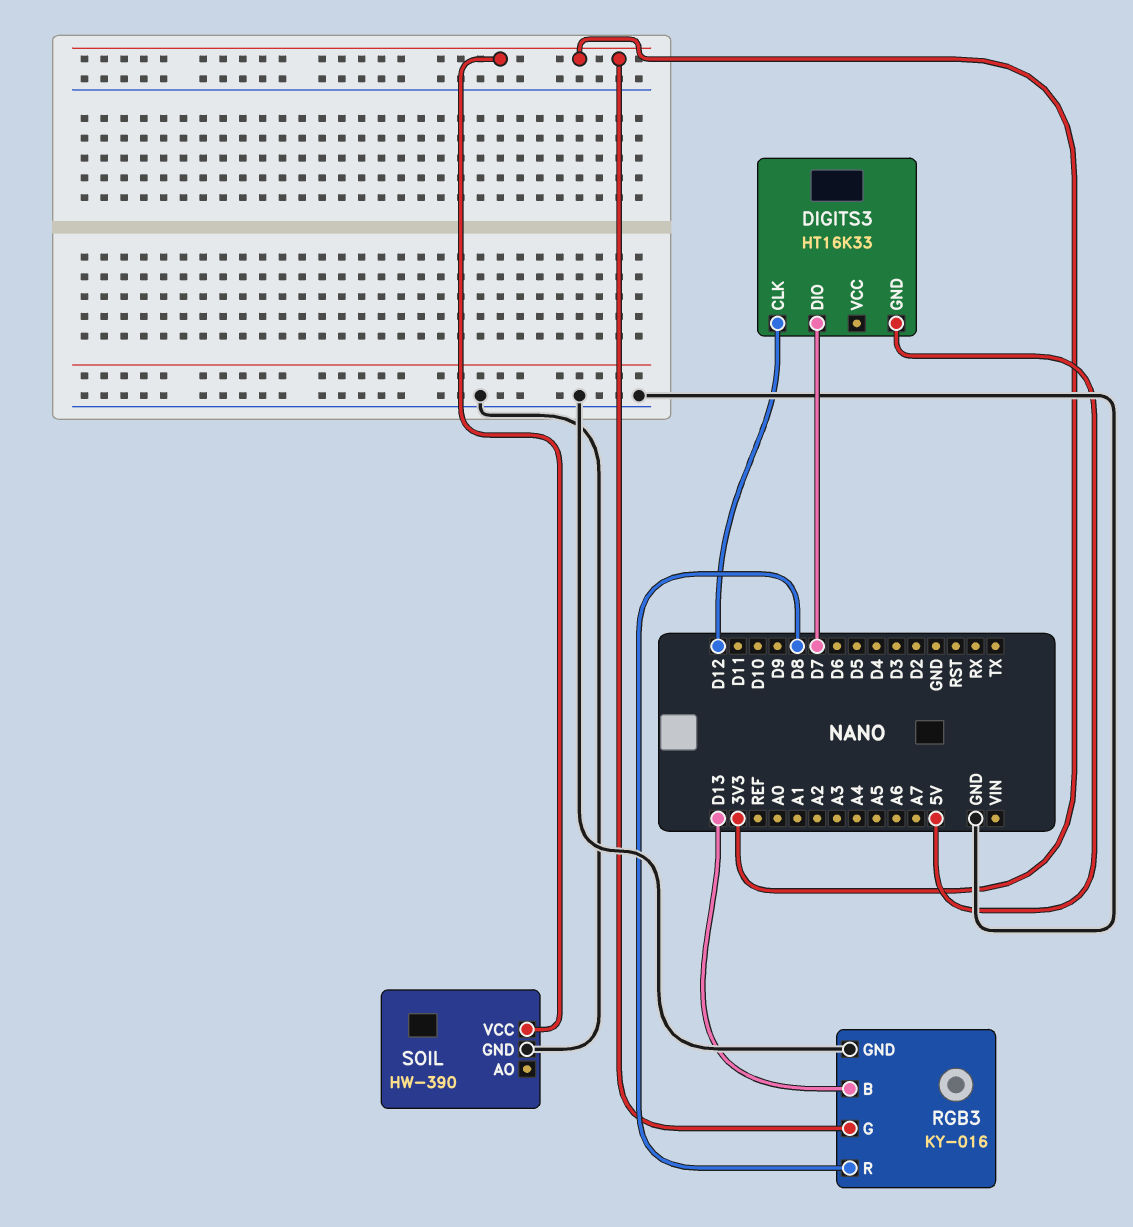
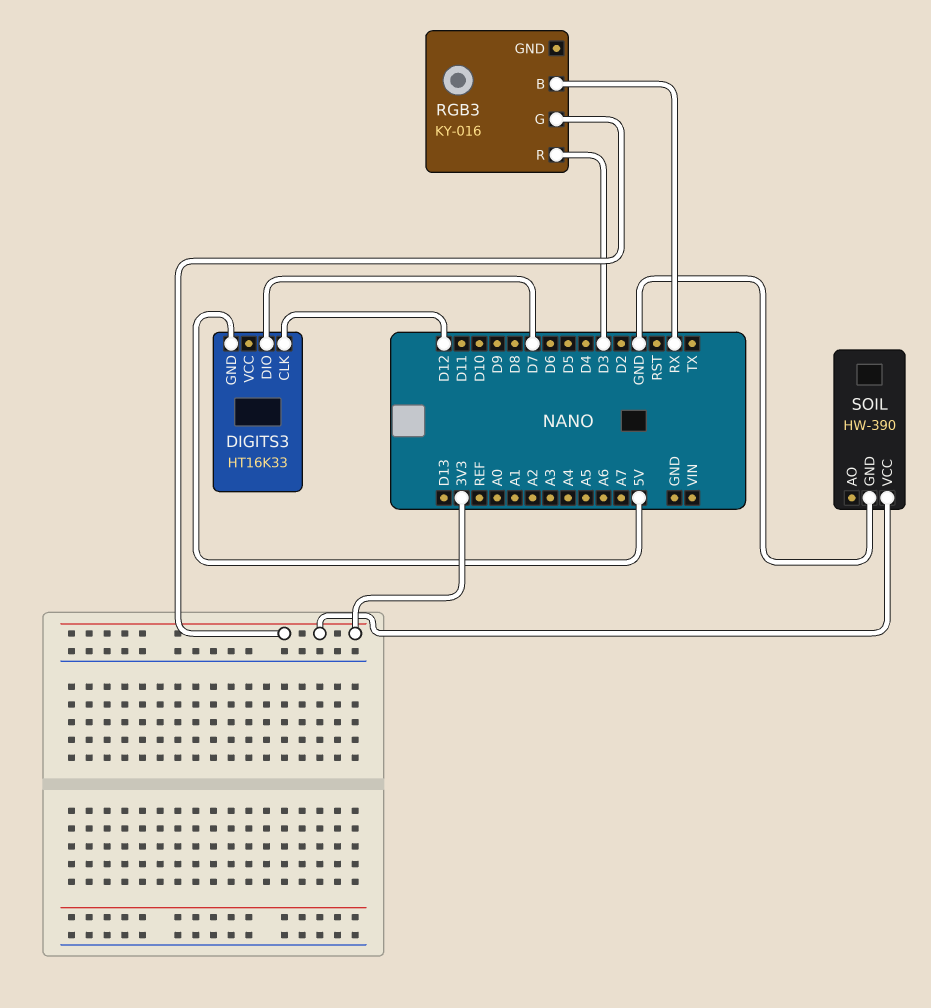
RGB3 pin B: D13 -> RX
RGB3 pin GND: GND -> none
RGB3 pin R: D8 -> D3

